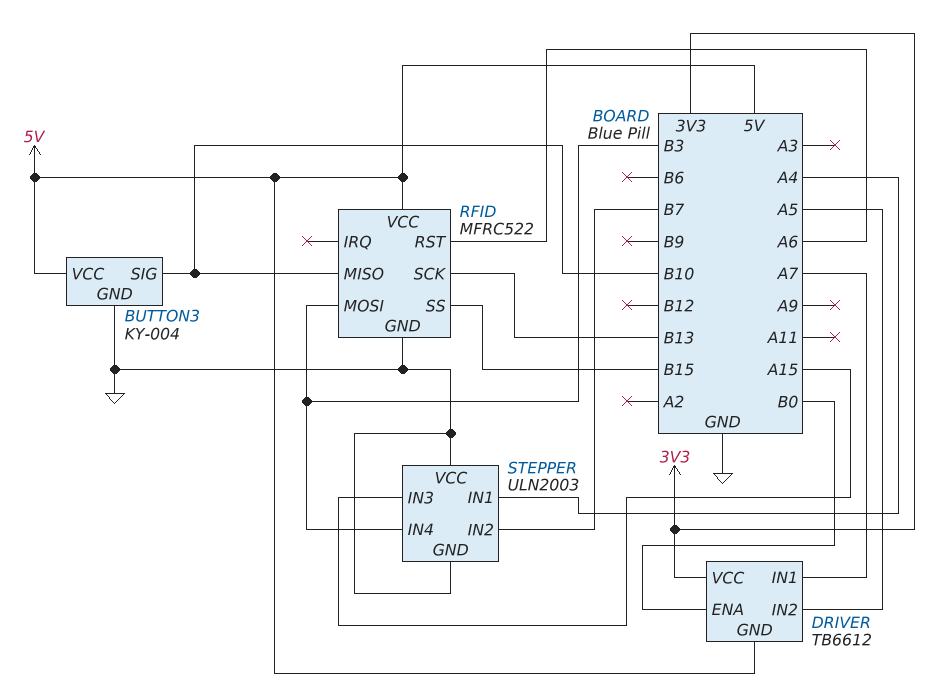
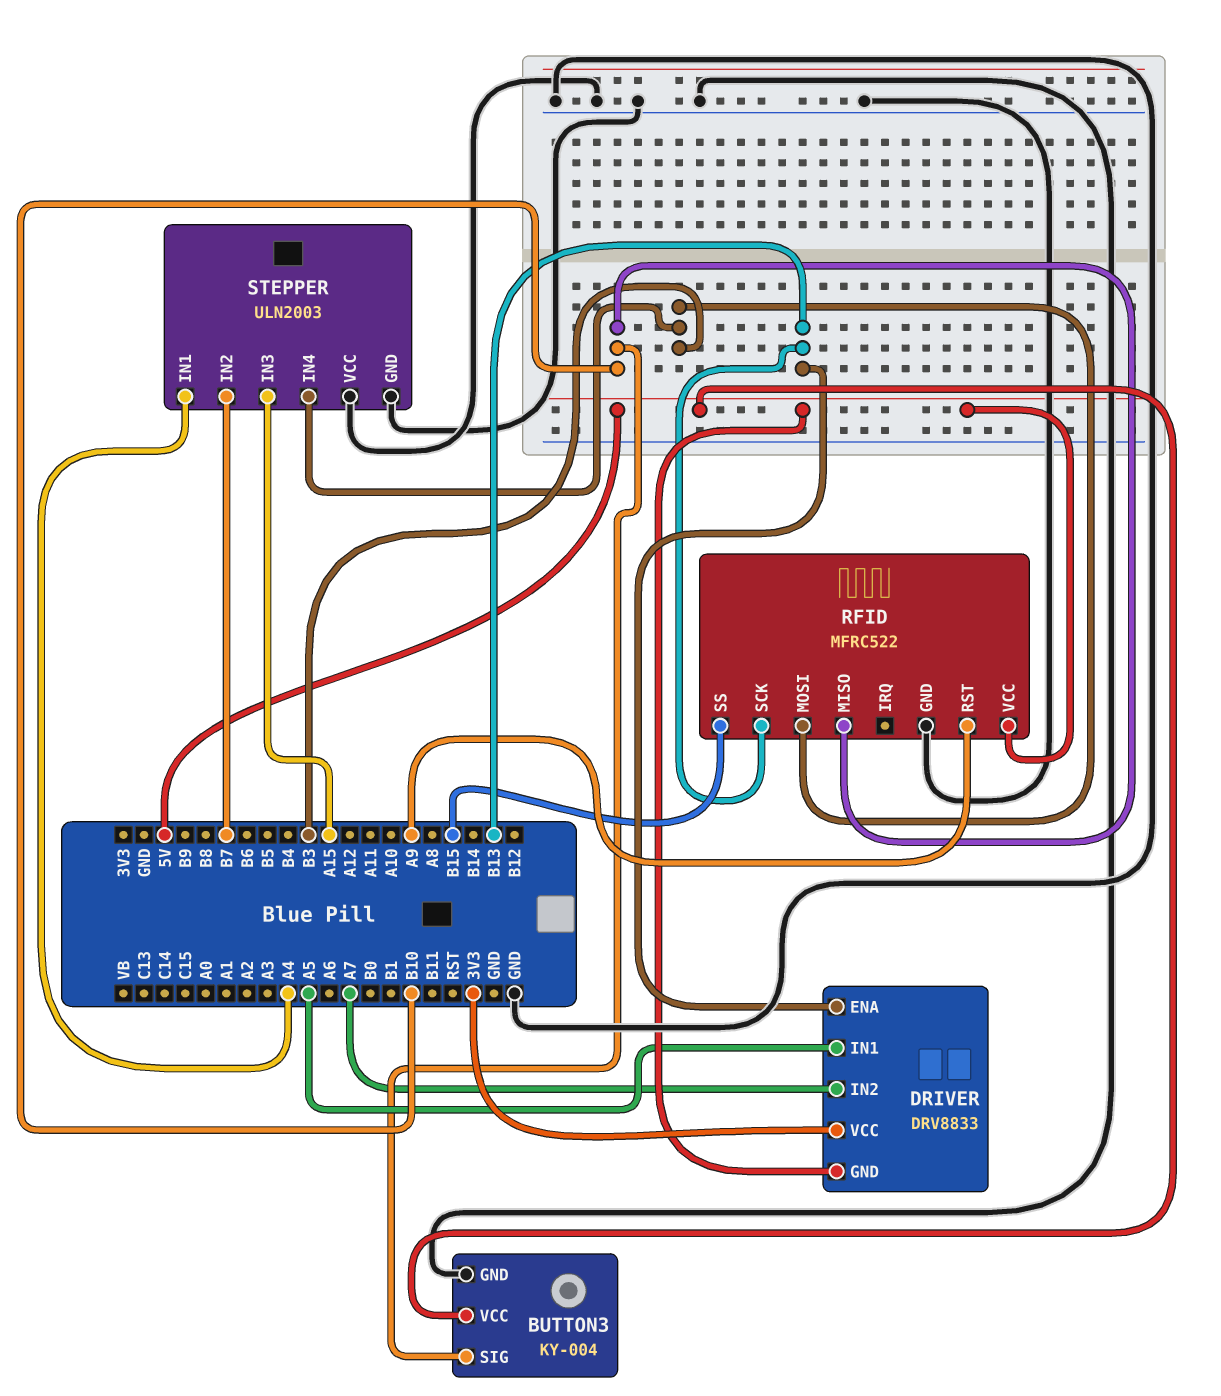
DRIVER: TB6612 -> DRV8833
DRIVER pin ENA: B0 -> B13
DRIVER pin IN1: A7 -> A5
DRIVER pin IN2: A5 -> A7
RFID pin RST: A6 -> A9

